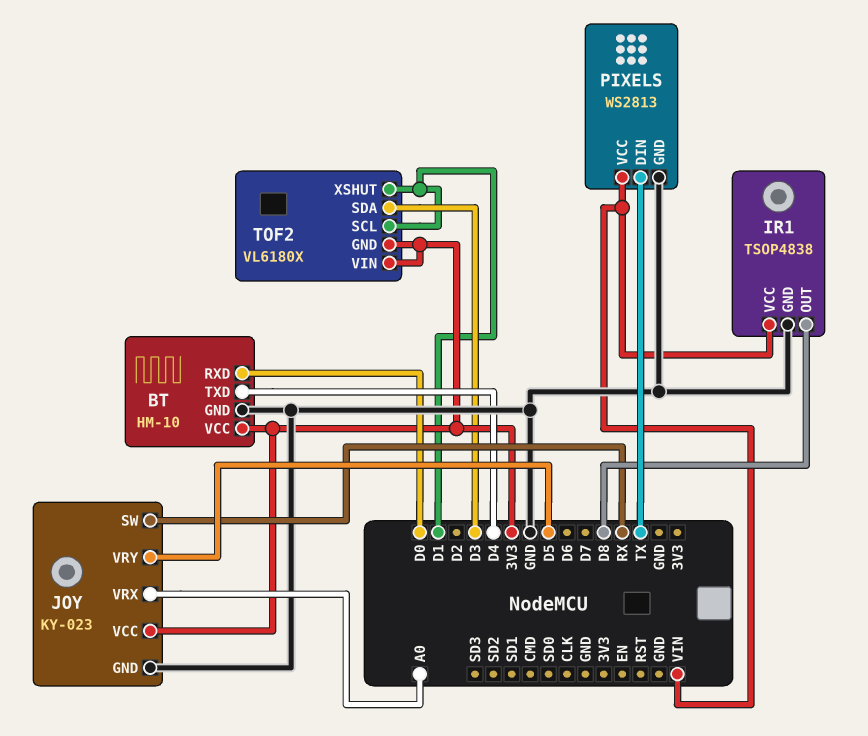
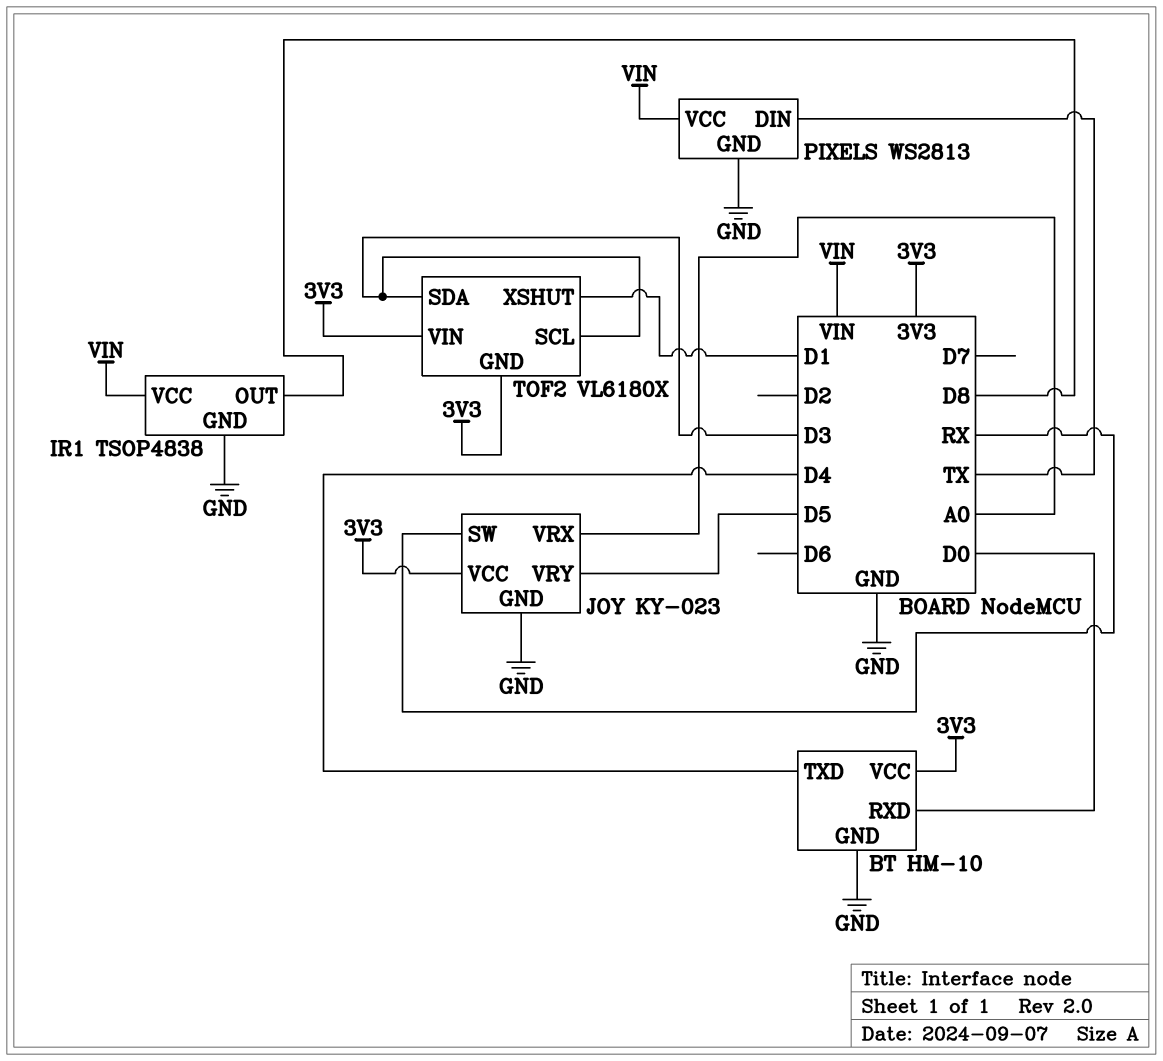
TOF2 pin SCL: D1 -> D3

